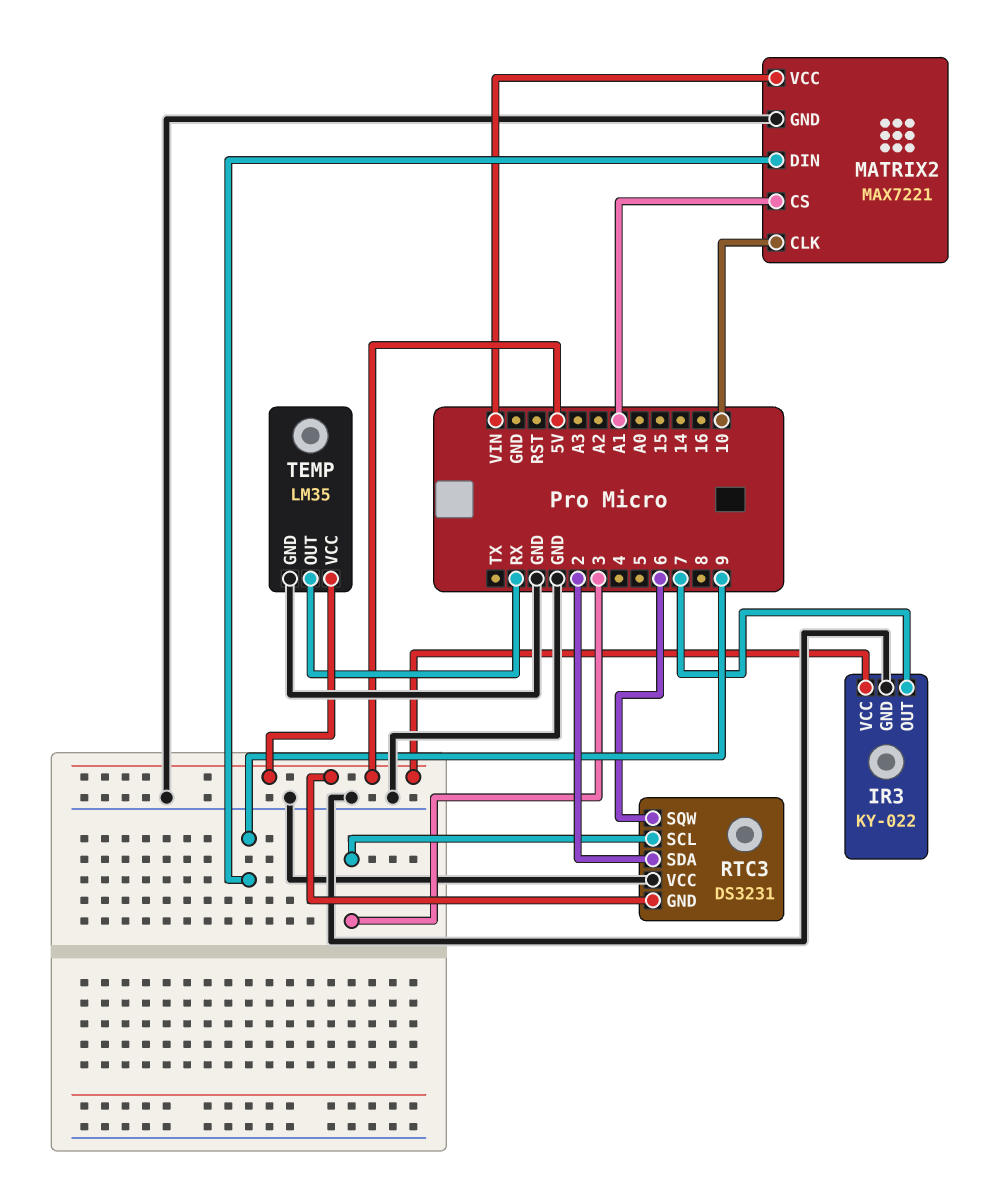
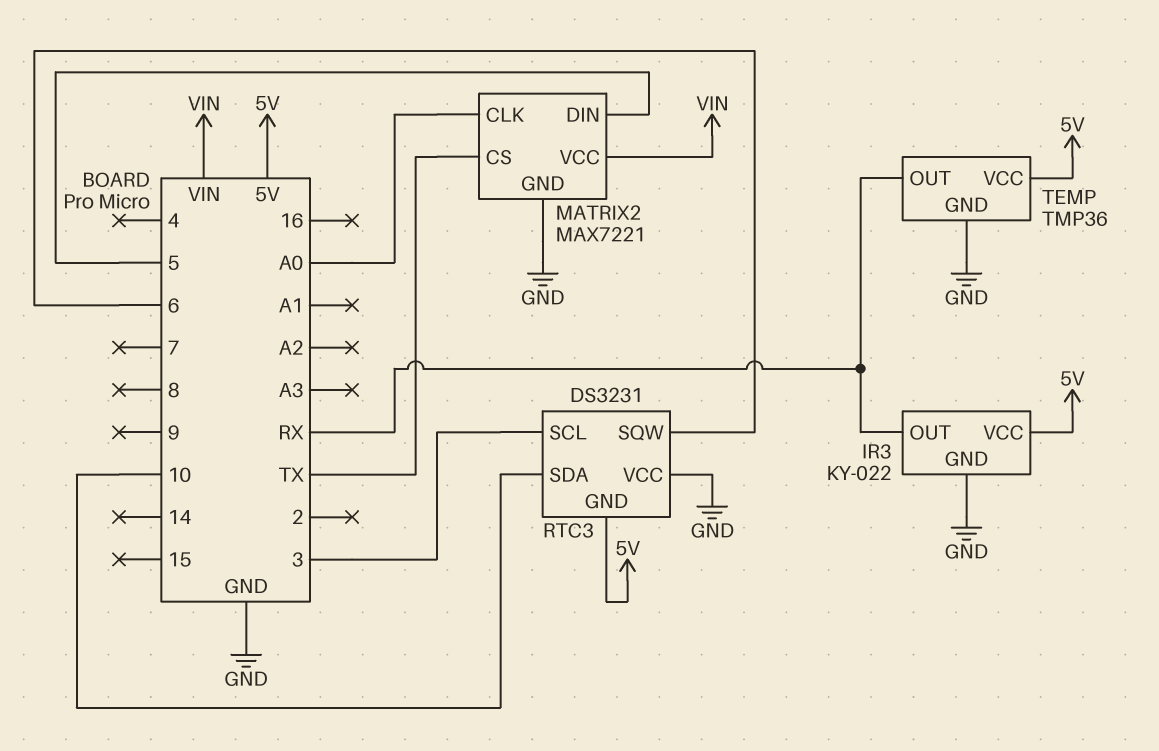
IR3 pin OUT: 7 -> RX
MATRIX2 pin CLK: 10 -> A0
MATRIX2 pin CS: A1 -> TX
MATRIX2 pin DIN: 9 -> 5
RTC3 pin SDA: 2 -> 10
TEMP: LM35 -> TMP36

